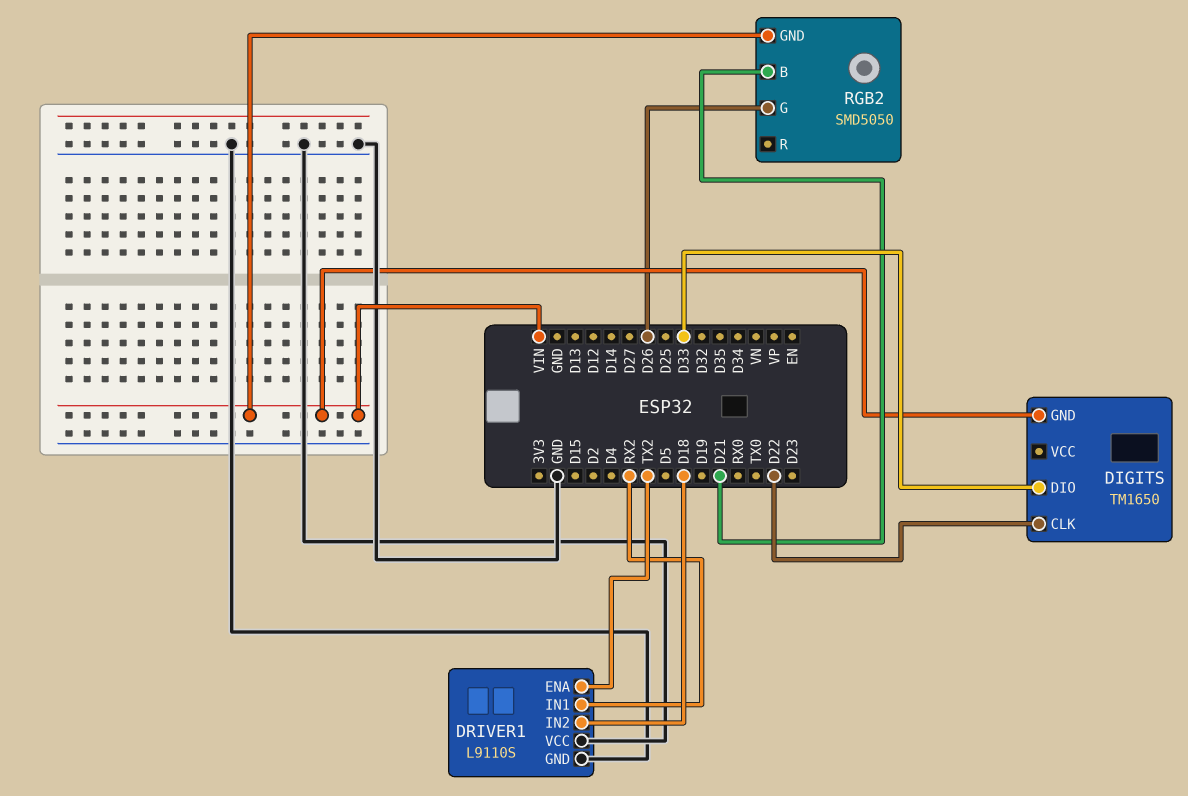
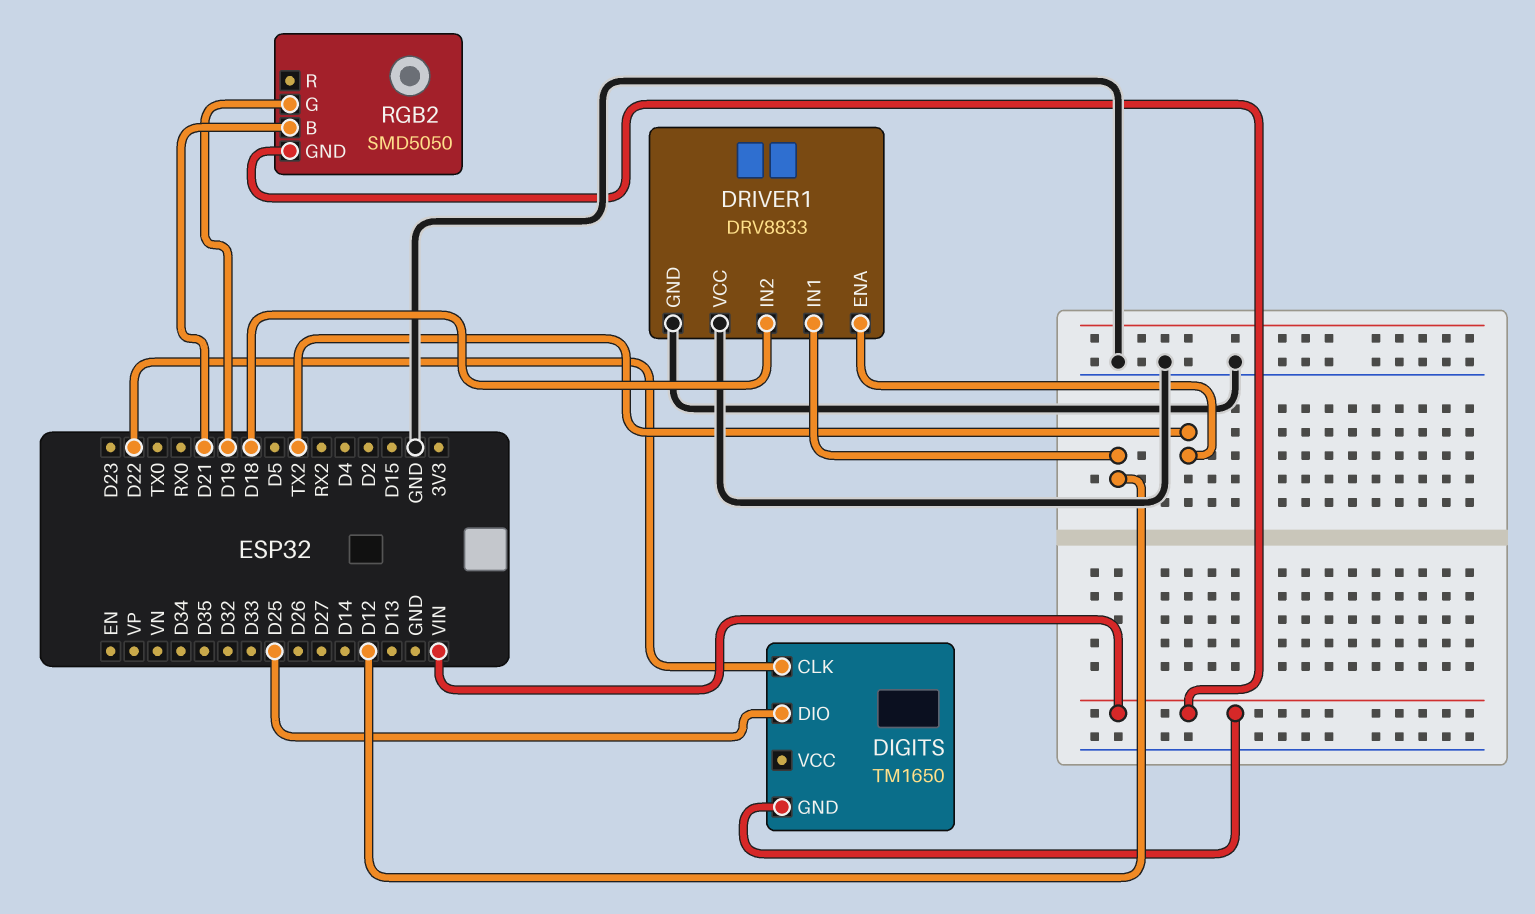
DIGITS pin DIO: D33 -> D25
DRIVER1: L9110S -> DRV8833
DRIVER1 pin IN1: RX2 -> D12
RGB2 pin G: D26 -> D19

